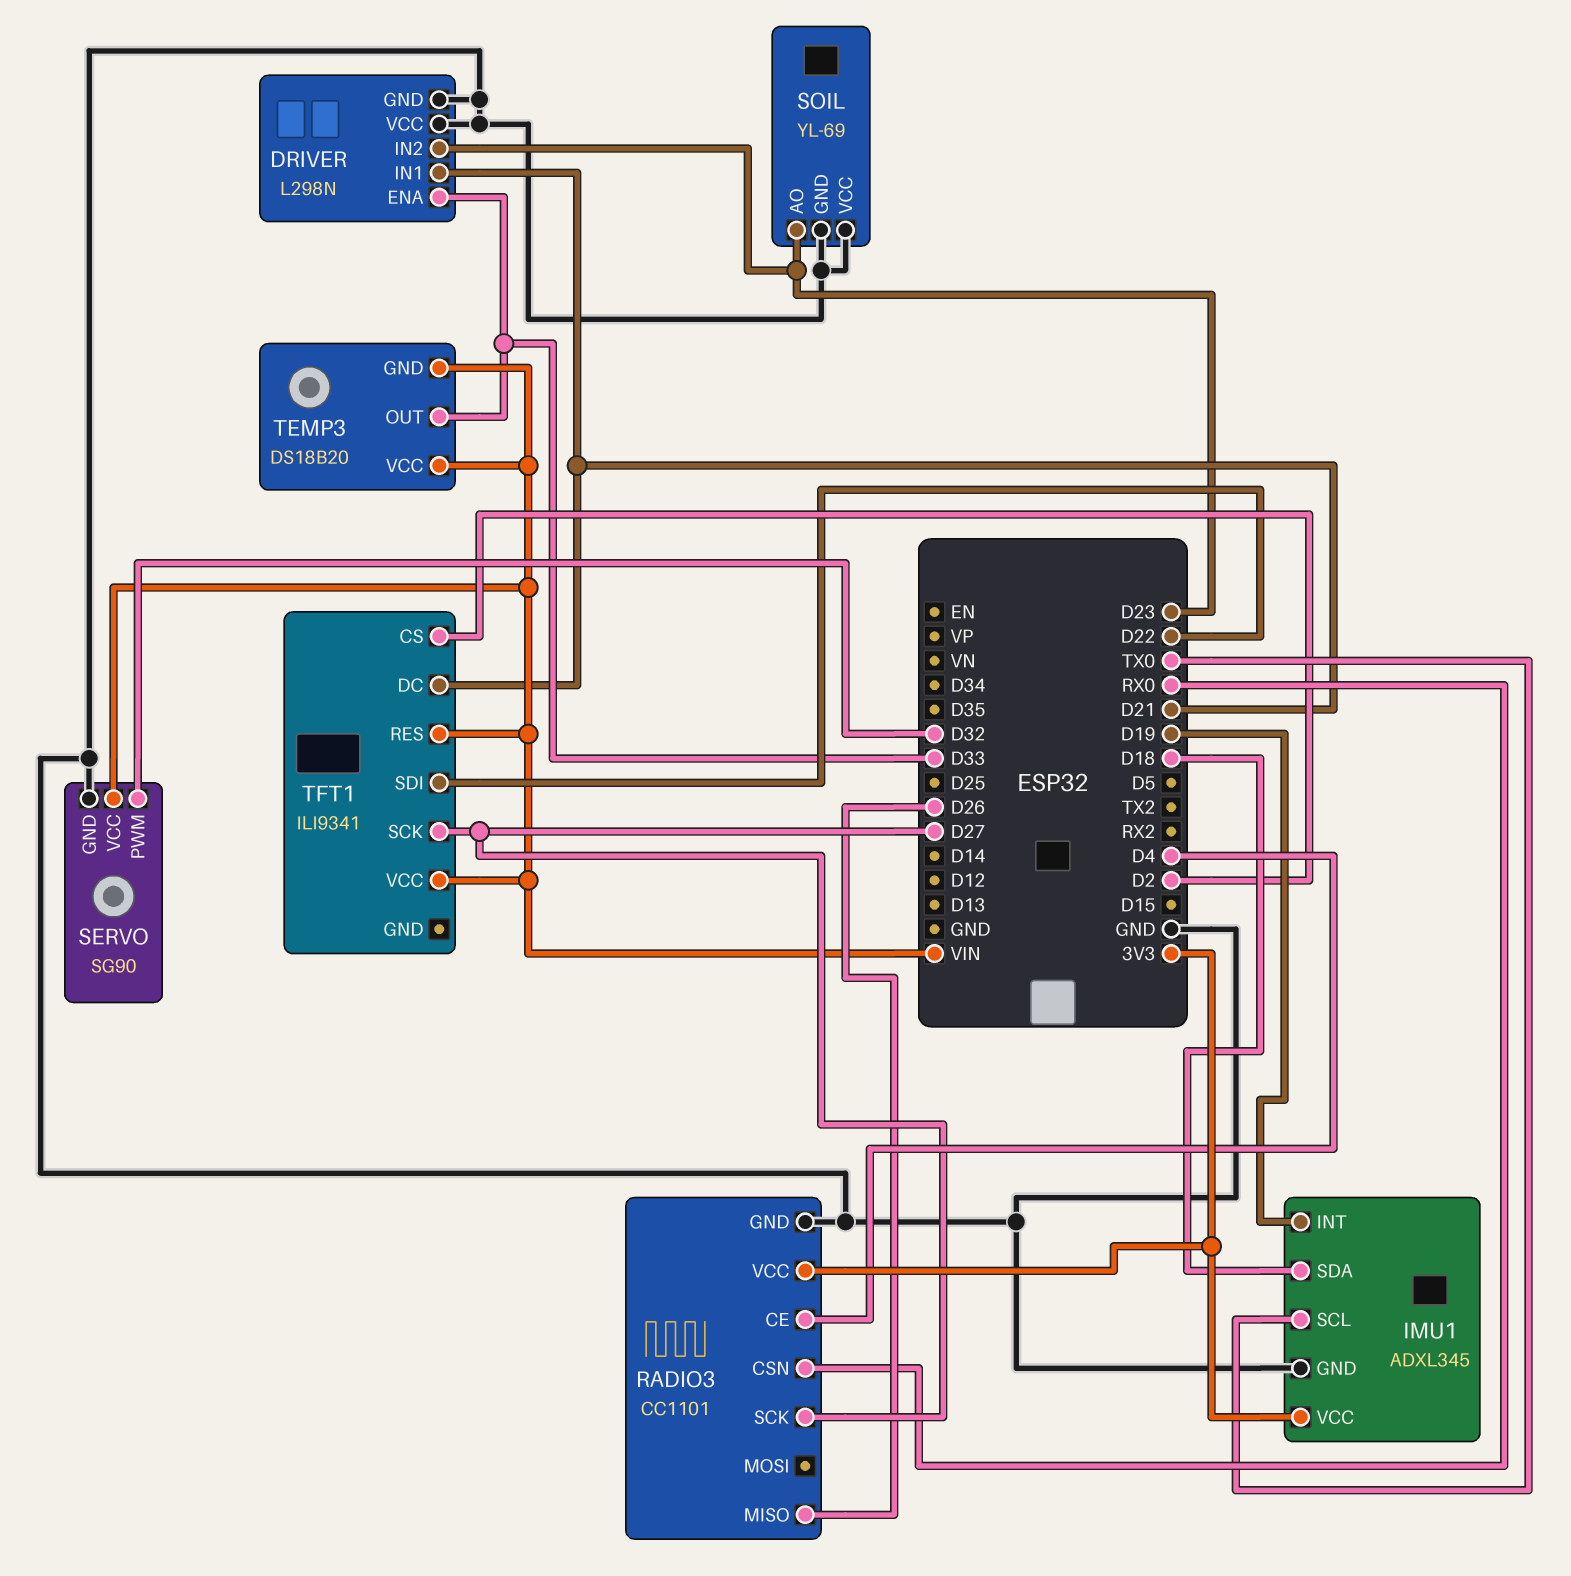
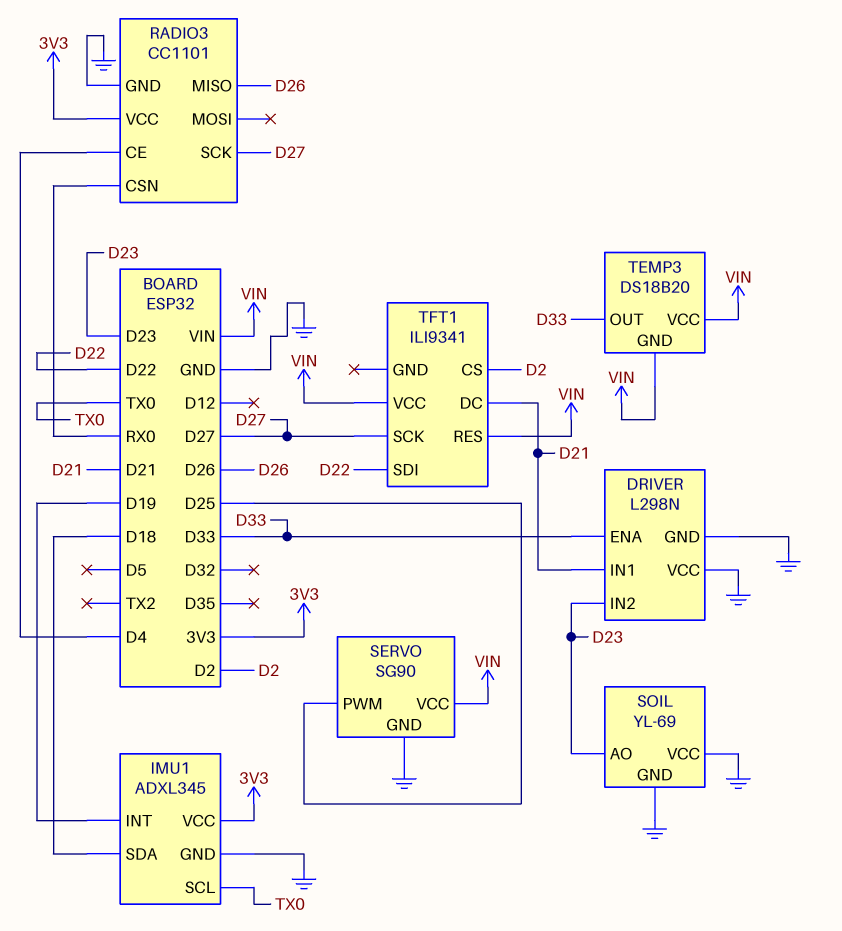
SERVO pin PWM: D32 -> D25

